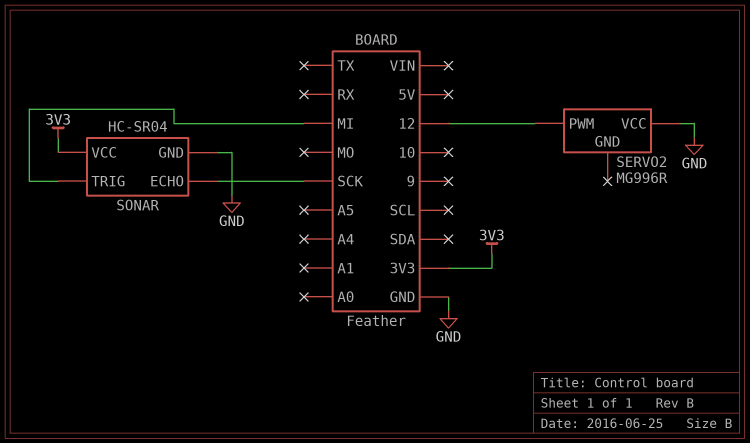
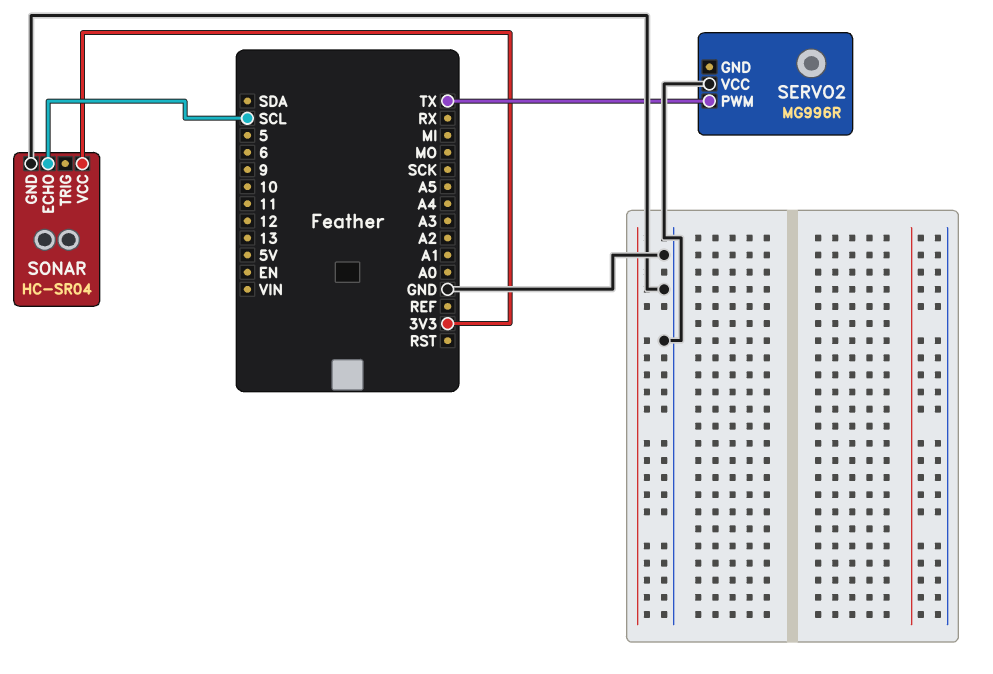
SERVO2 pin PWM: 12 -> TX
SONAR pin ECHO: SCK -> SCL
SONAR pin TRIG: MI -> none

